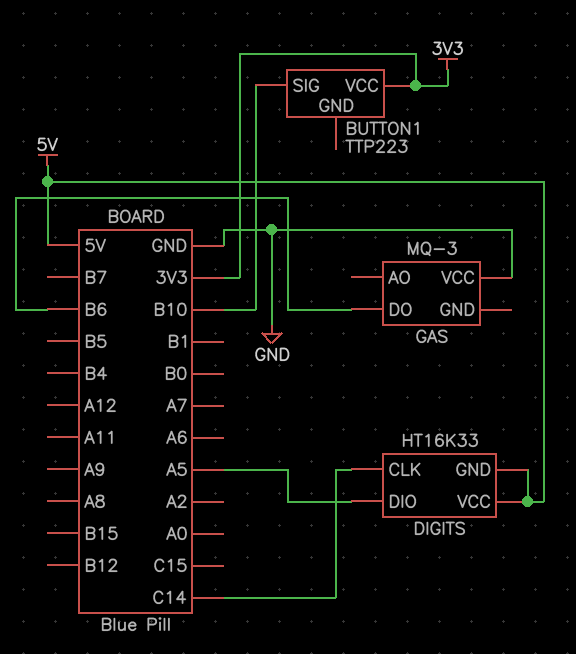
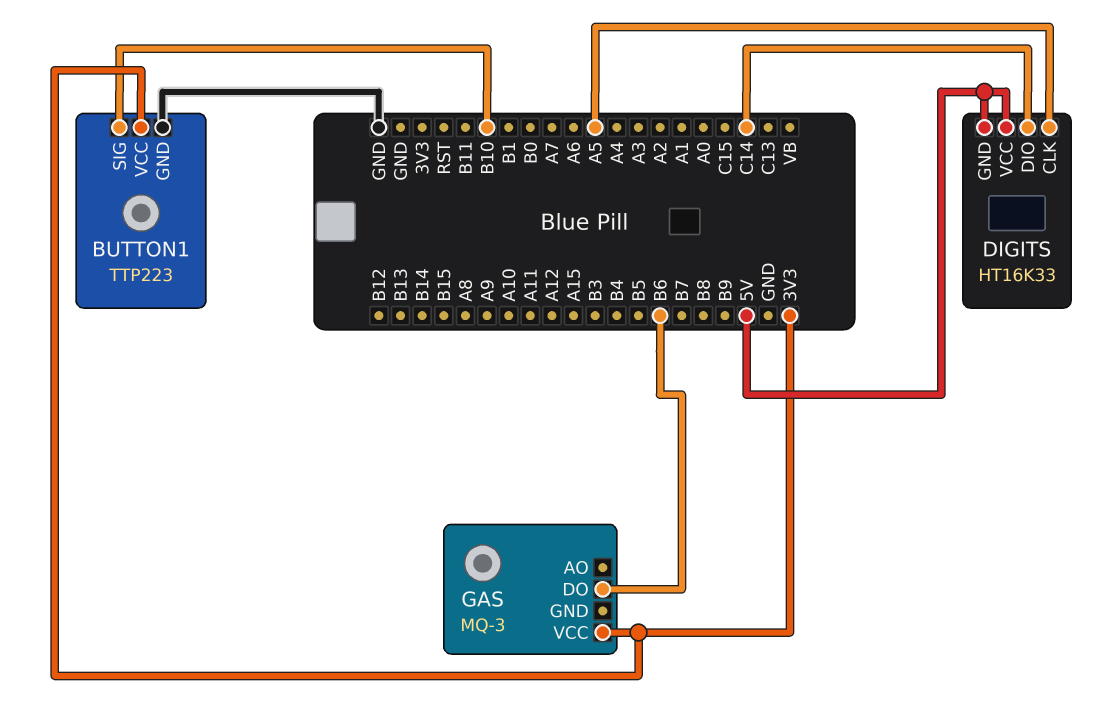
BUTTON1 pin GND: none -> GND
DIGITS pin CLK: C14 -> A5
DIGITS pin DIO: A5 -> C14
GAS pin VCC: GND -> 3V3

